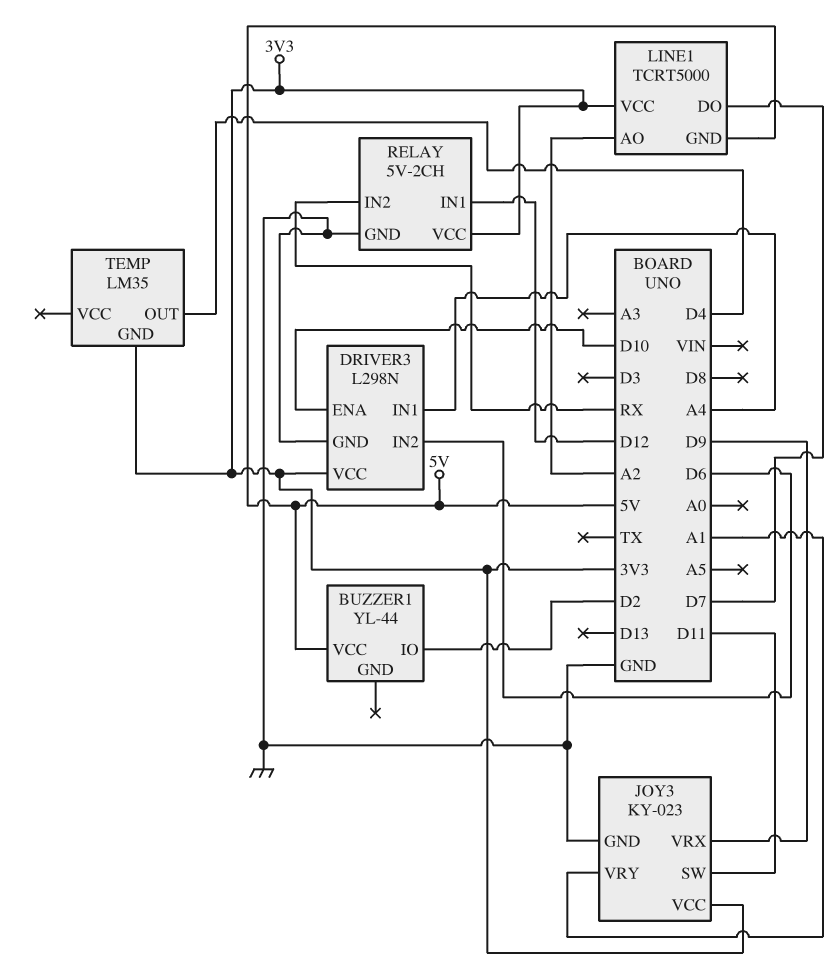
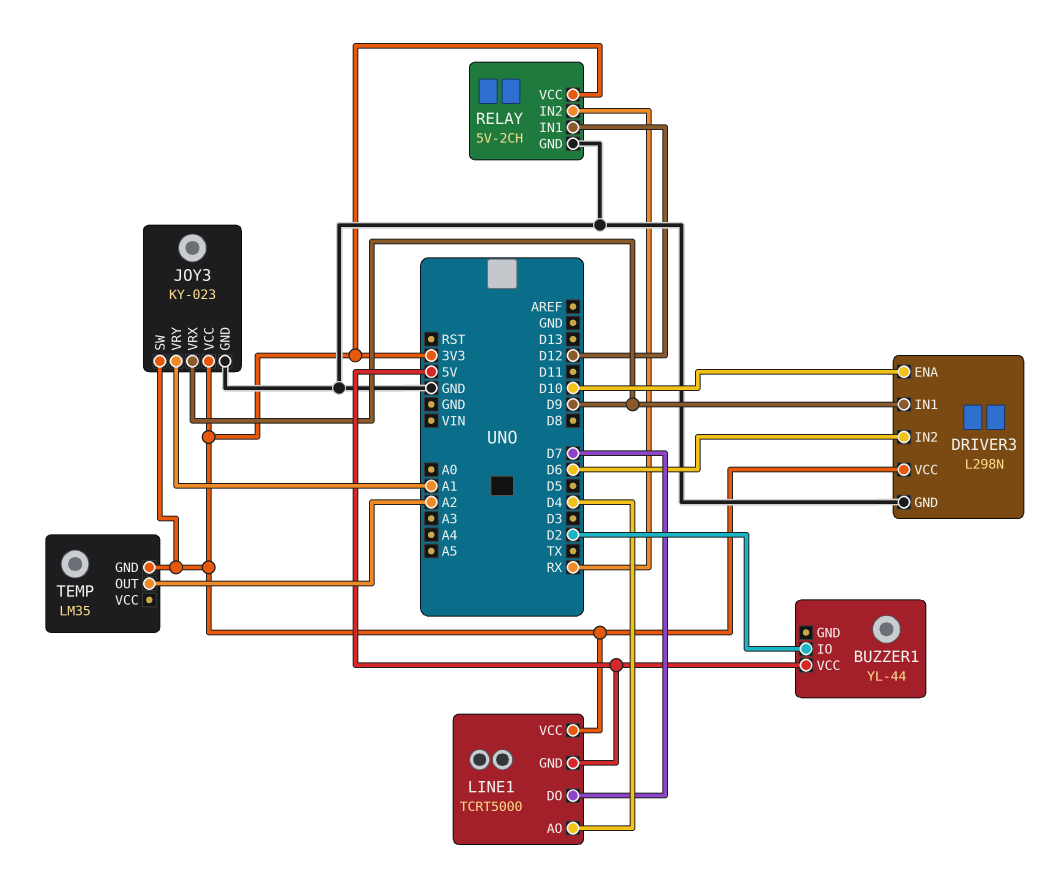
DRIVER3 pin IN1: A4 -> D9
JOY3 pin SW: D11 -> 3V3
LINE1 pin AO: A2 -> D4
TEMP pin OUT: D4 -> A2

